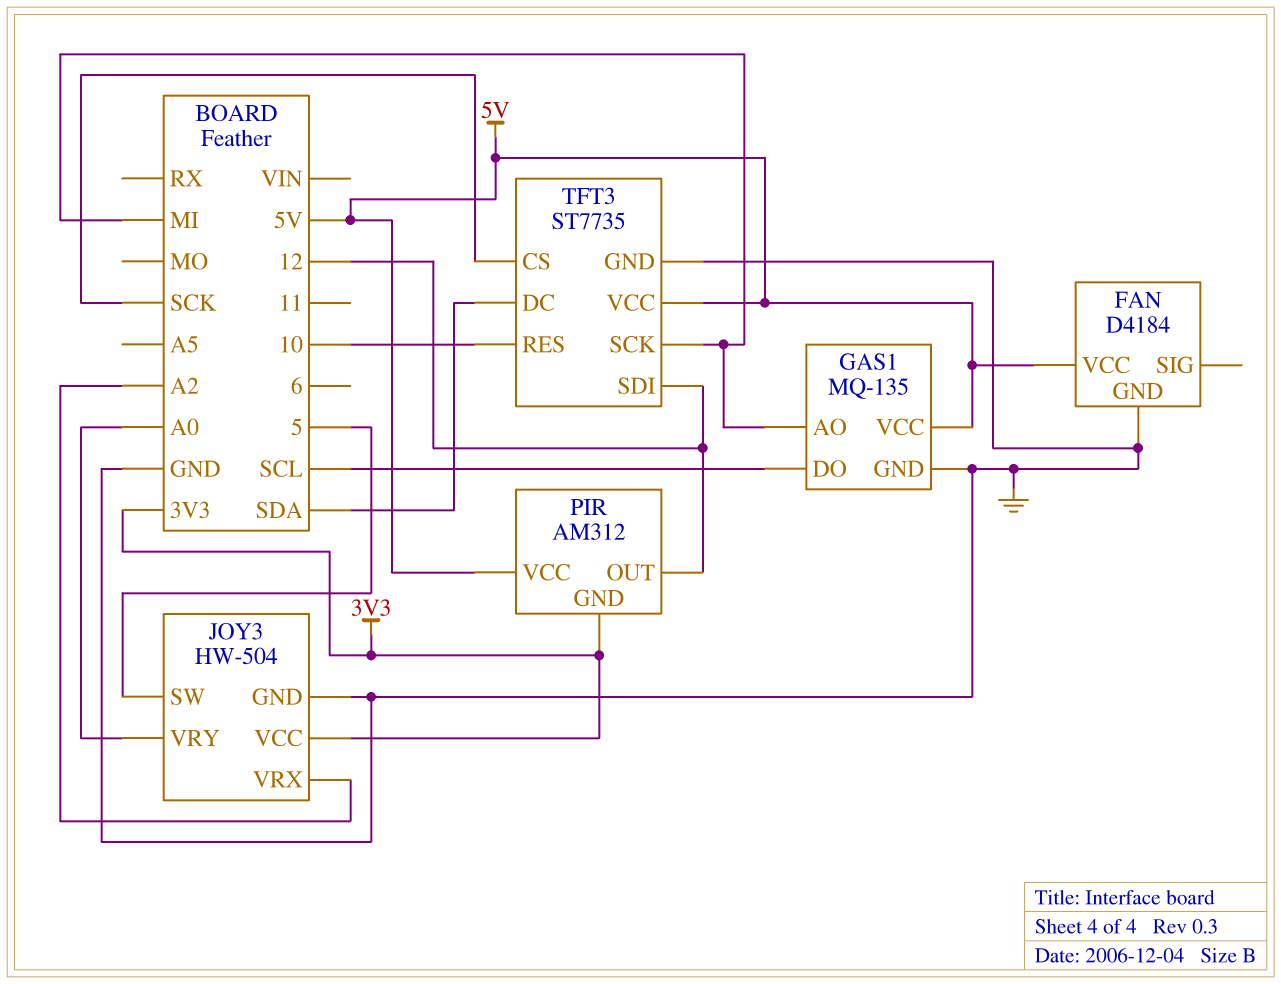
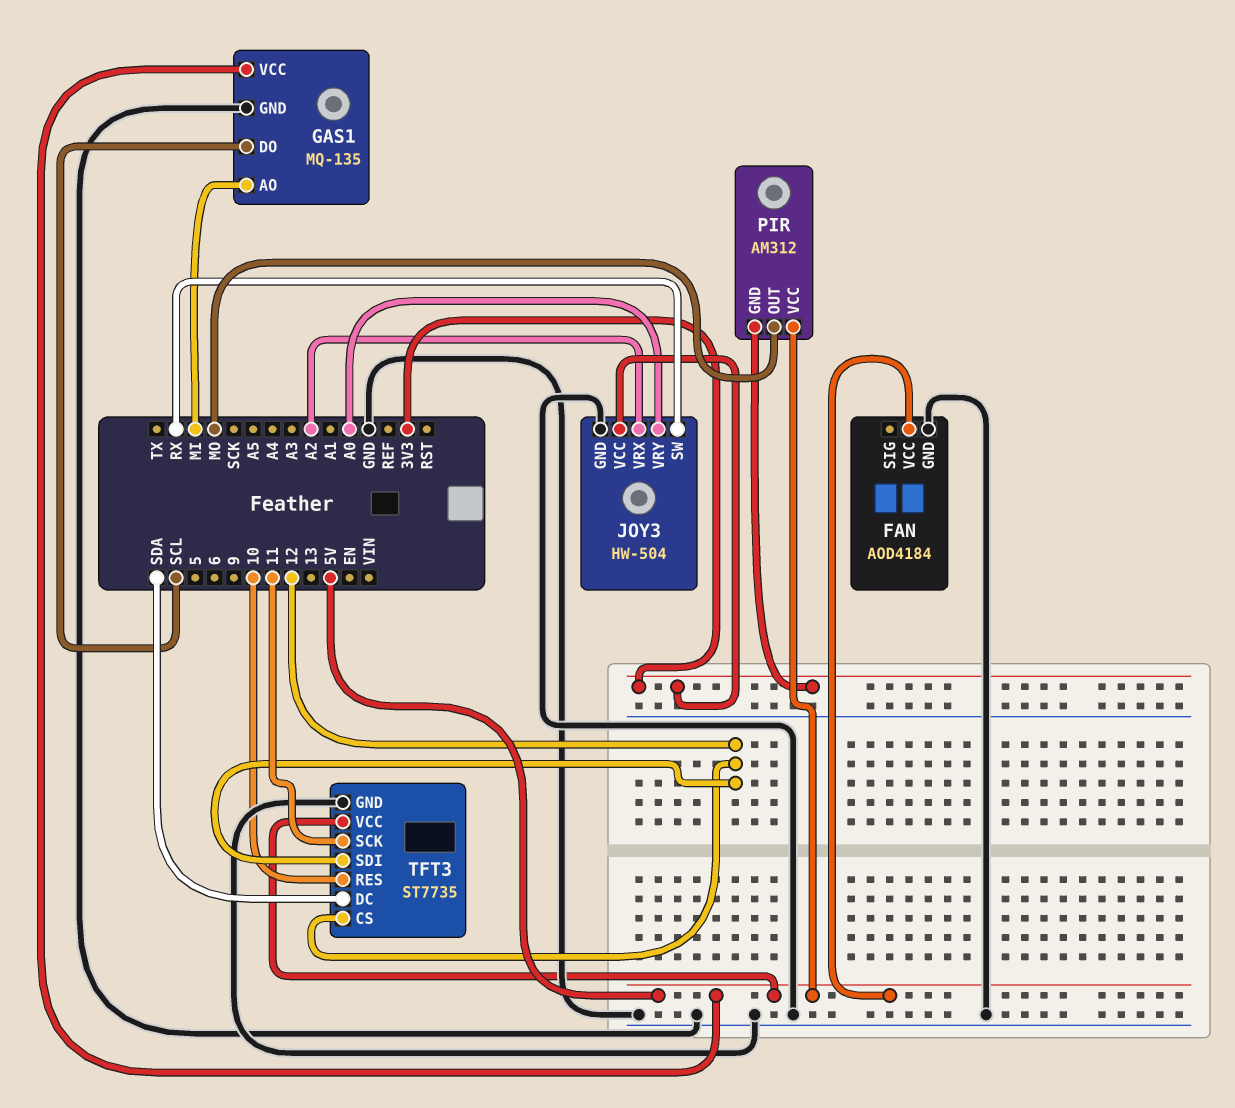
FAN: D4184 -> AOD4184
JOY3 pin SW: 5 -> RX
PIR pin OUT: 12 -> MO
TFT3 pin CS: SCK -> 12
TFT3 pin SCK: MI -> 11

